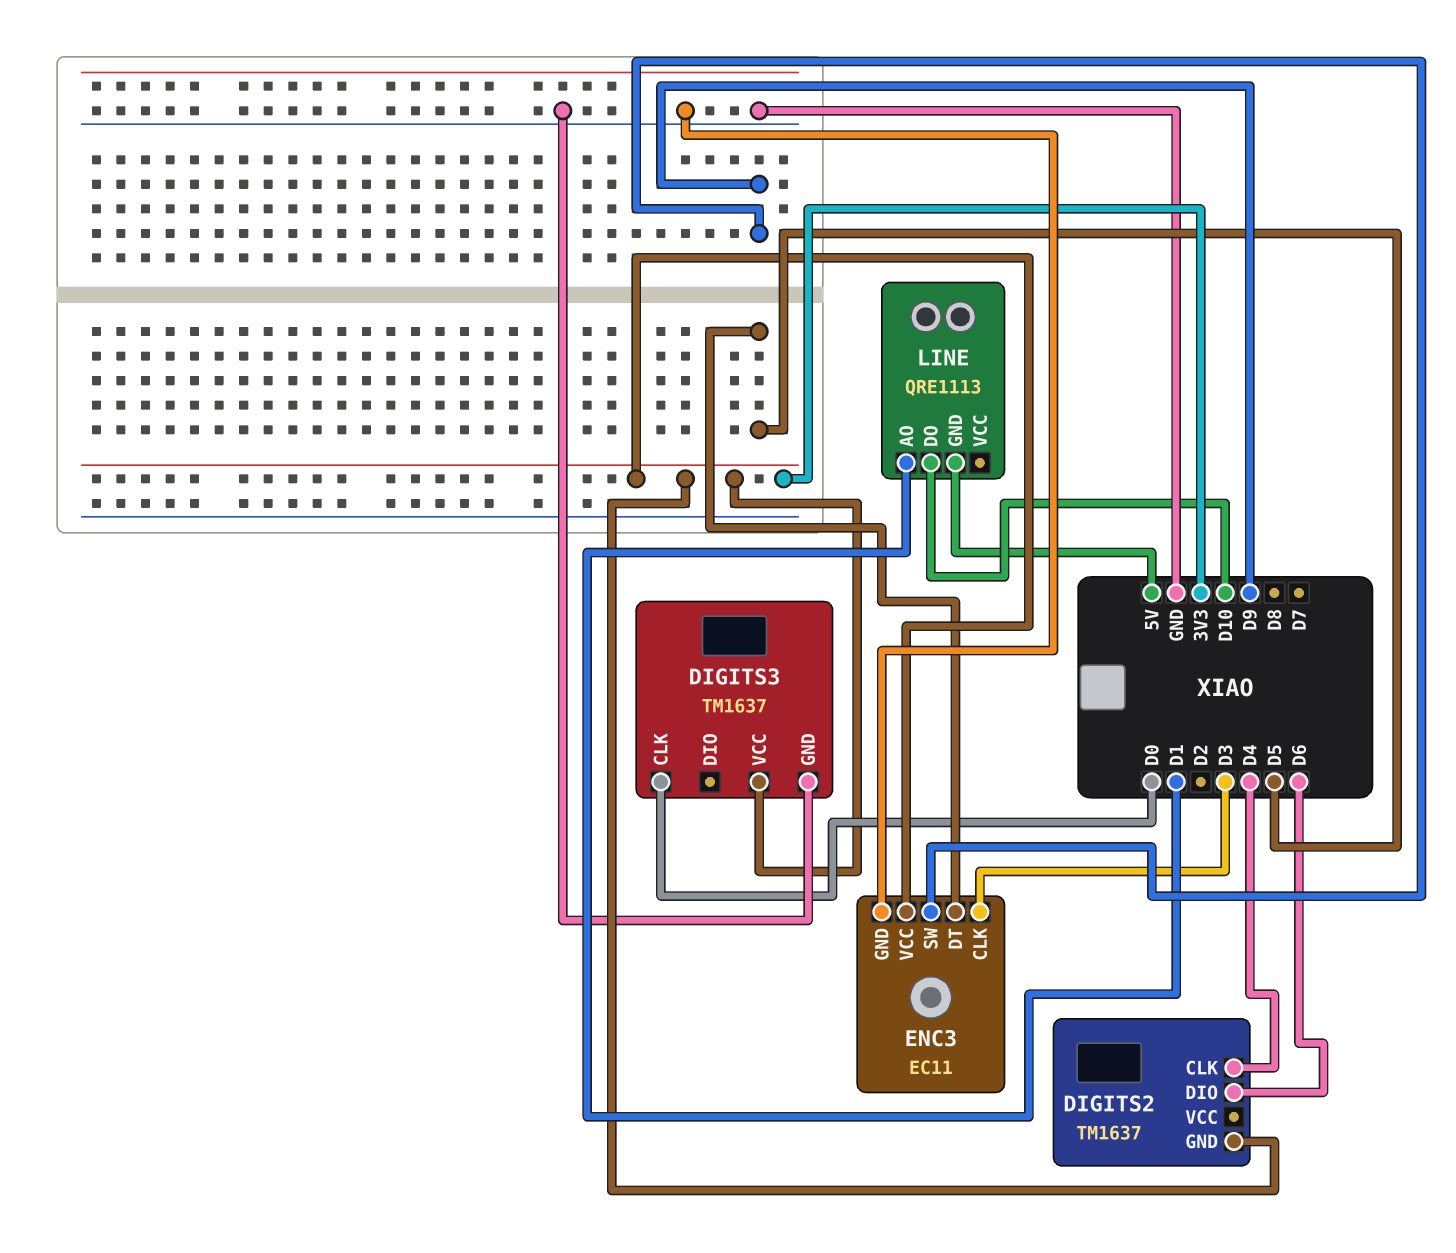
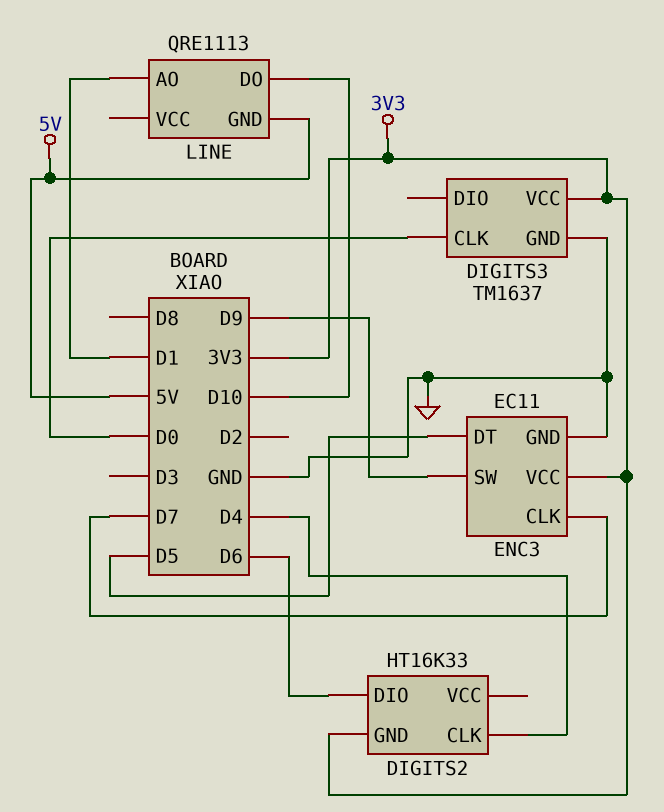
DIGITS2: TM1637 -> HT16K33
ENC3 pin CLK: D3 -> D7

